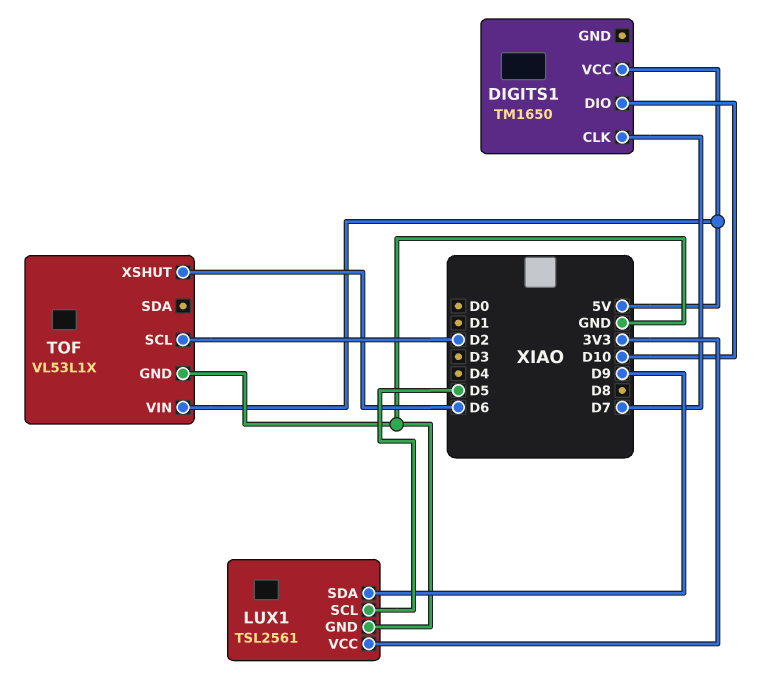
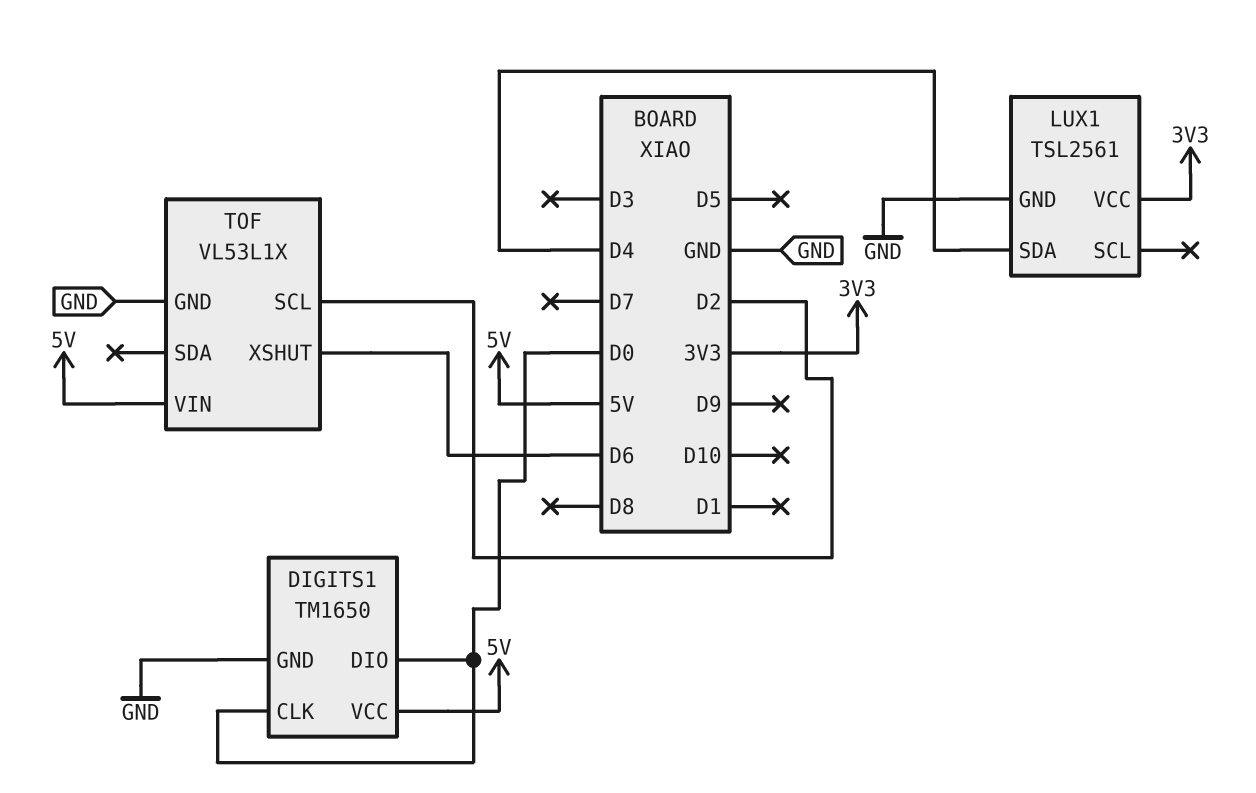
DIGITS1 pin CLK: D7 -> D0
DIGITS1 pin DIO: D10 -> D0
DIGITS1 pin GND: none -> GND
LUX1 pin SCL: D5 -> none
LUX1 pin SDA: D9 -> D4

